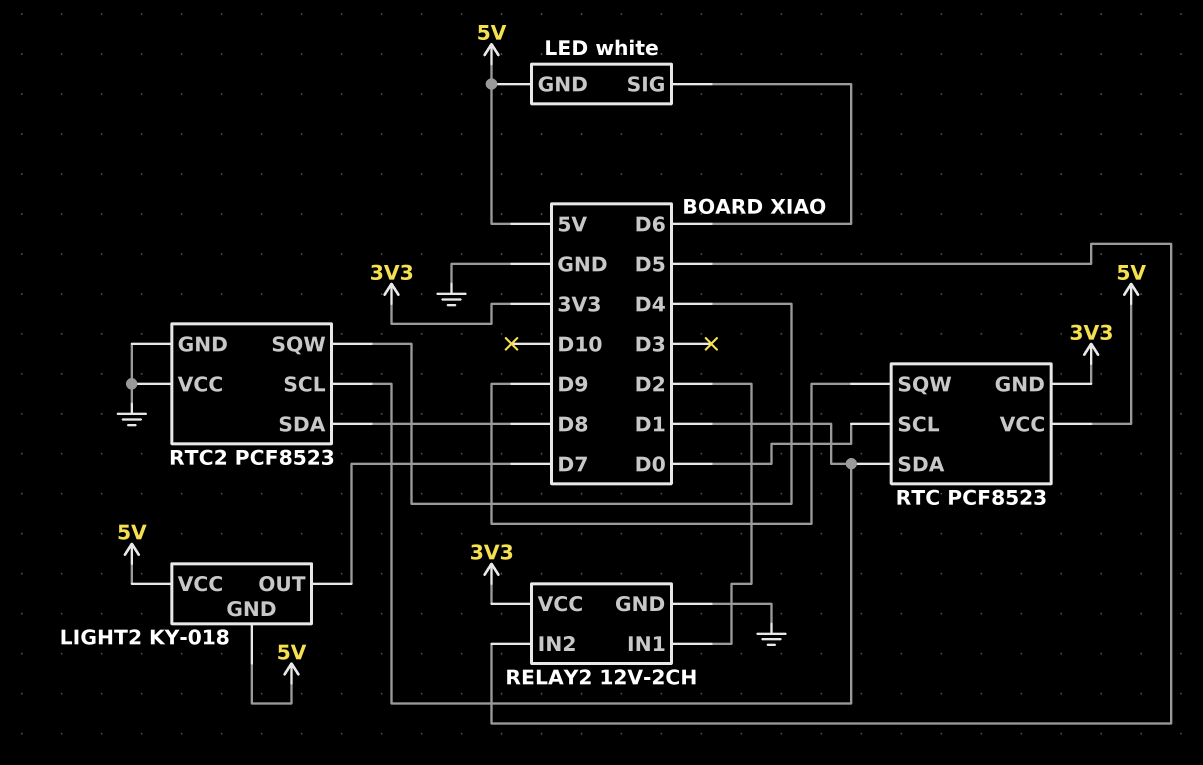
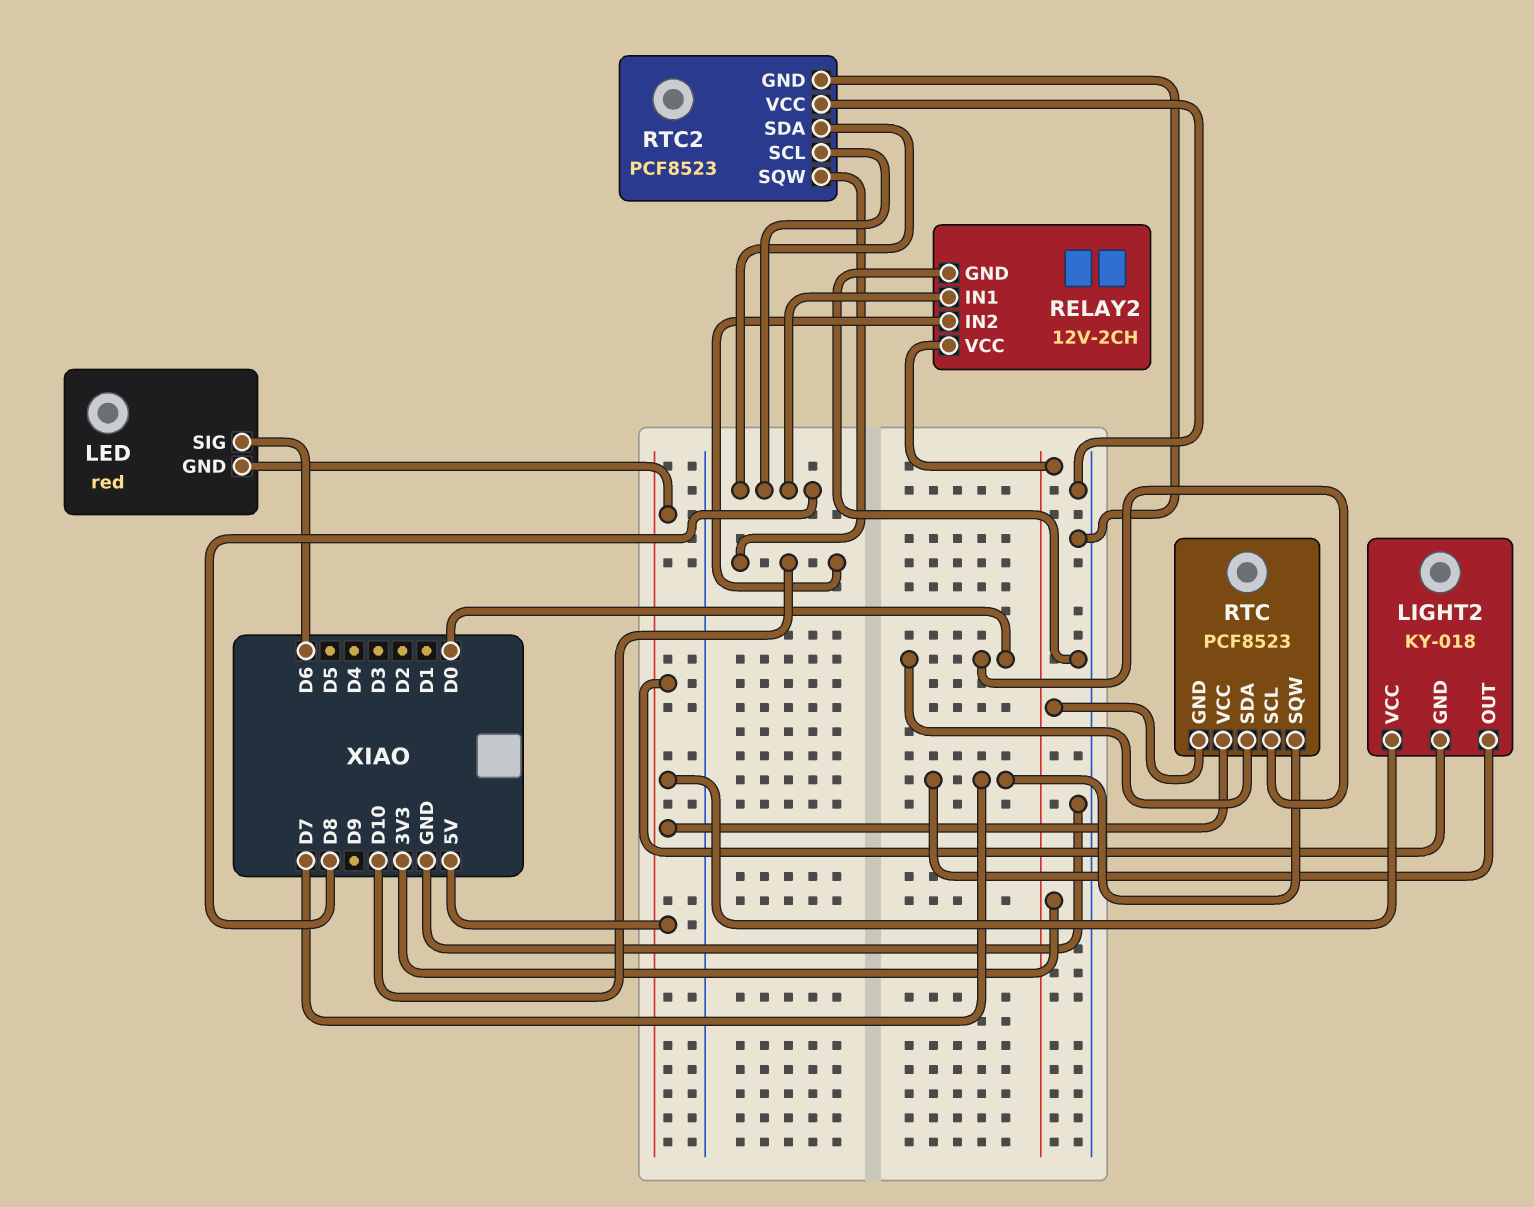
LED: white -> red
RELAY2 pin IN1: D2 -> D8
RELAY2 pin IN2: D5 -> D10
RTC pin SDA: D1 -> D0
RTC pin SQW: D9 -> D7
RTC2 pin SCL: D1 -> D8
RTC2 pin SQW: D4 -> D10

